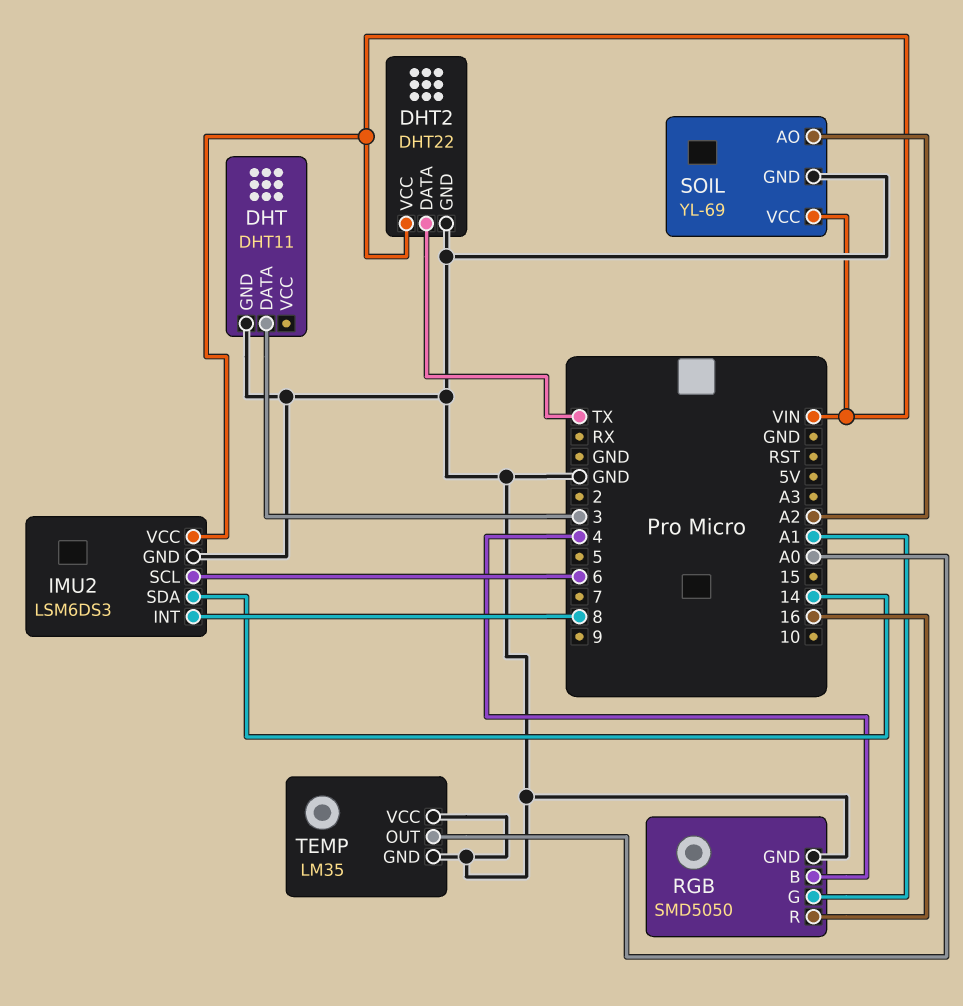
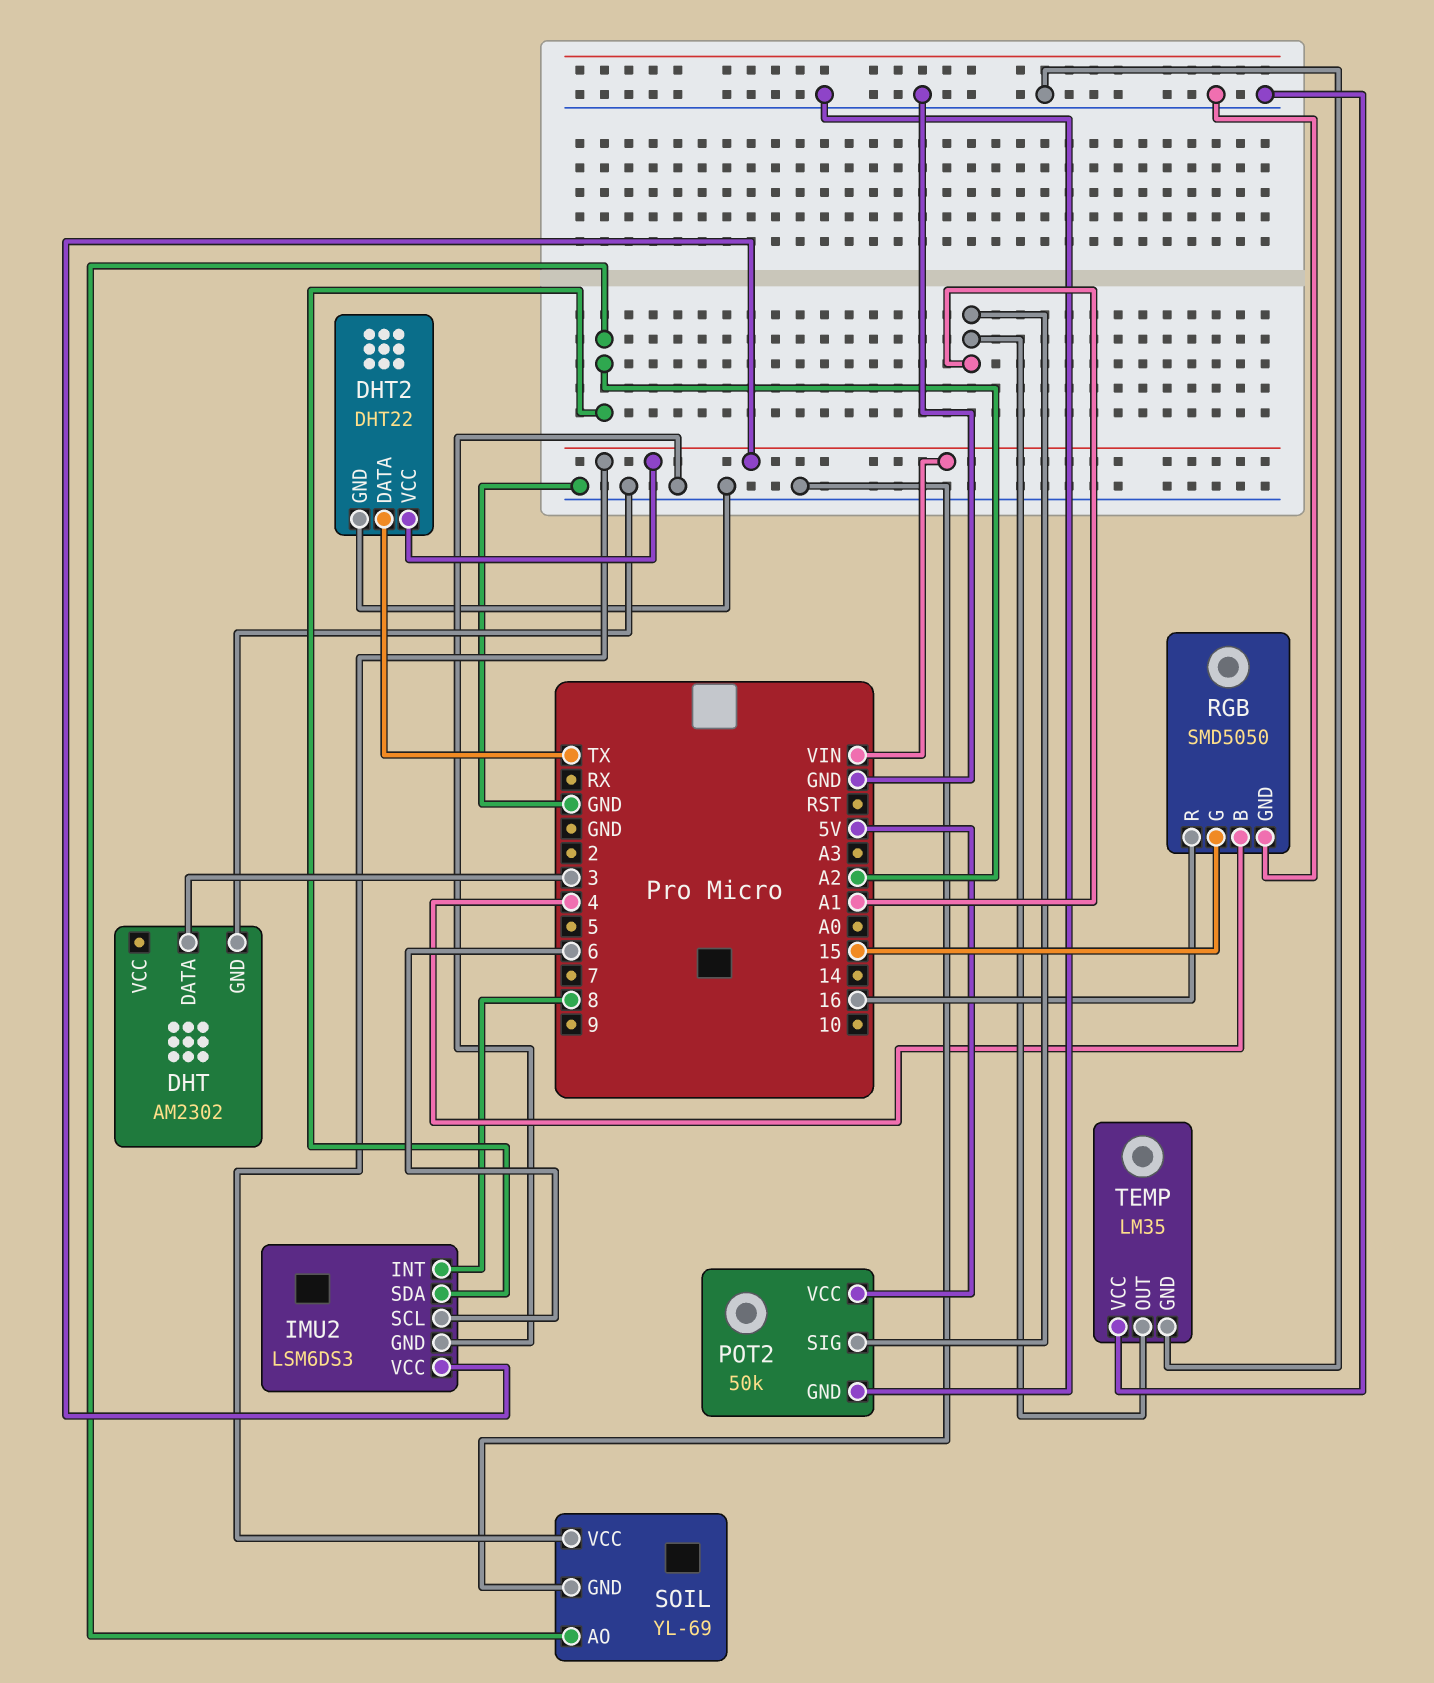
DHT: DHT11 -> AM2302
IMU2 pin SDA: 14 -> A2
POT2: none -> 50k
POT2 pin GND: none -> GND
POT2 pin SIG: none -> A1
POT2 pin VCC: none -> 5V
RGB pin G: A1 -> 15
TEMP pin OUT: A0 -> A1

